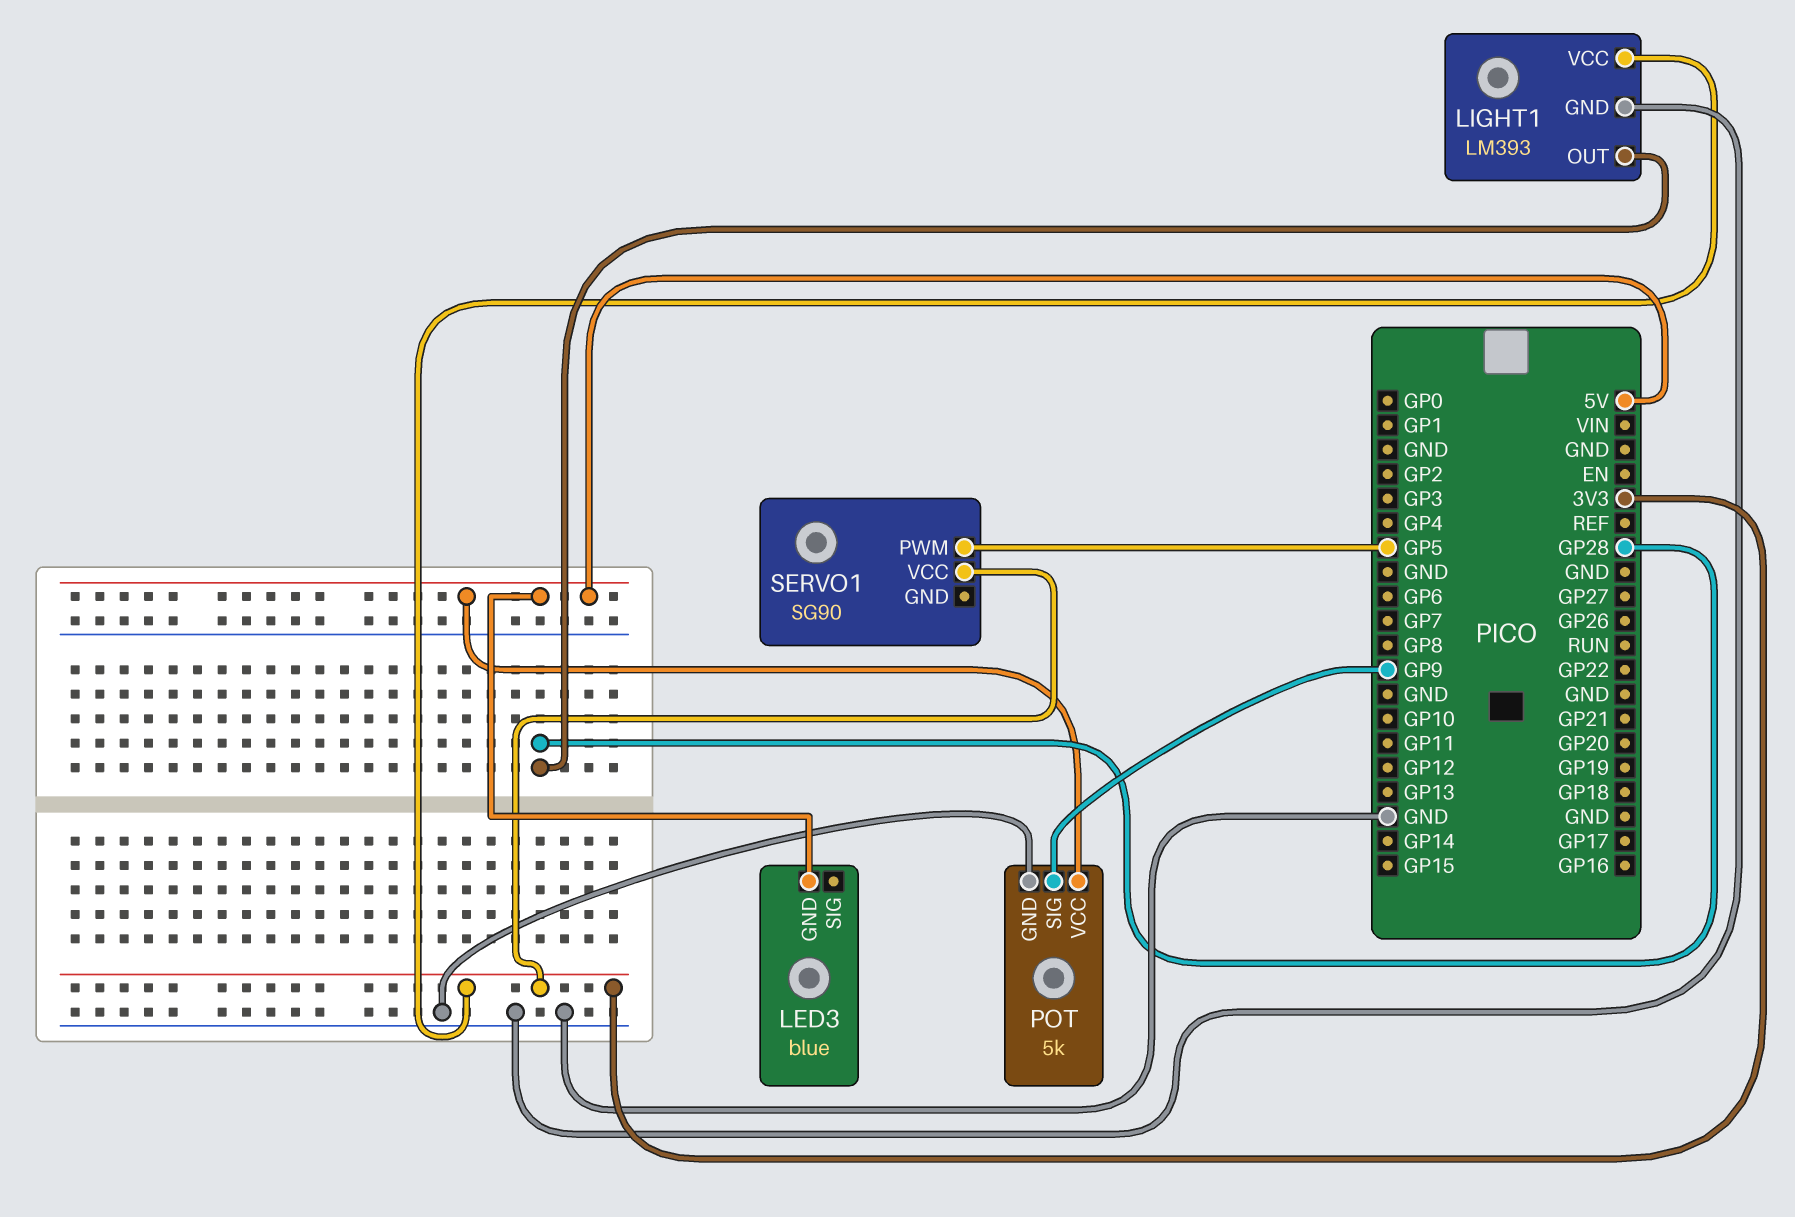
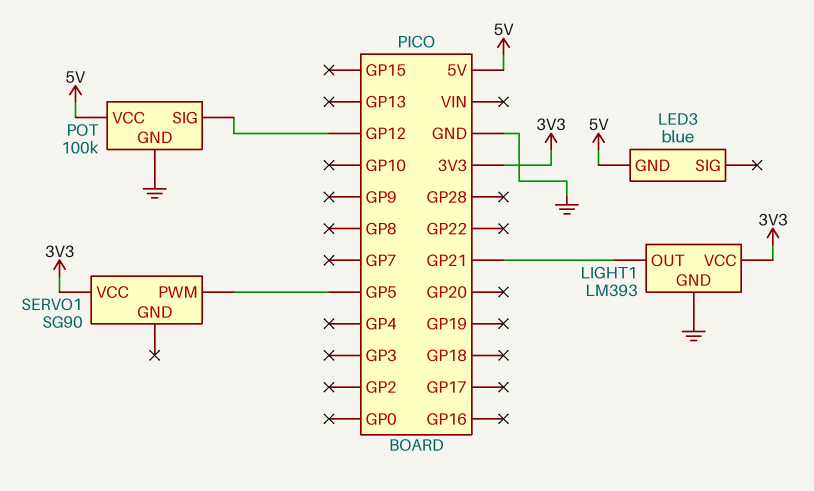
LIGHT1 pin OUT: GP28 -> GP21
POT: 5k -> 100k
POT pin SIG: GP9 -> GP12

